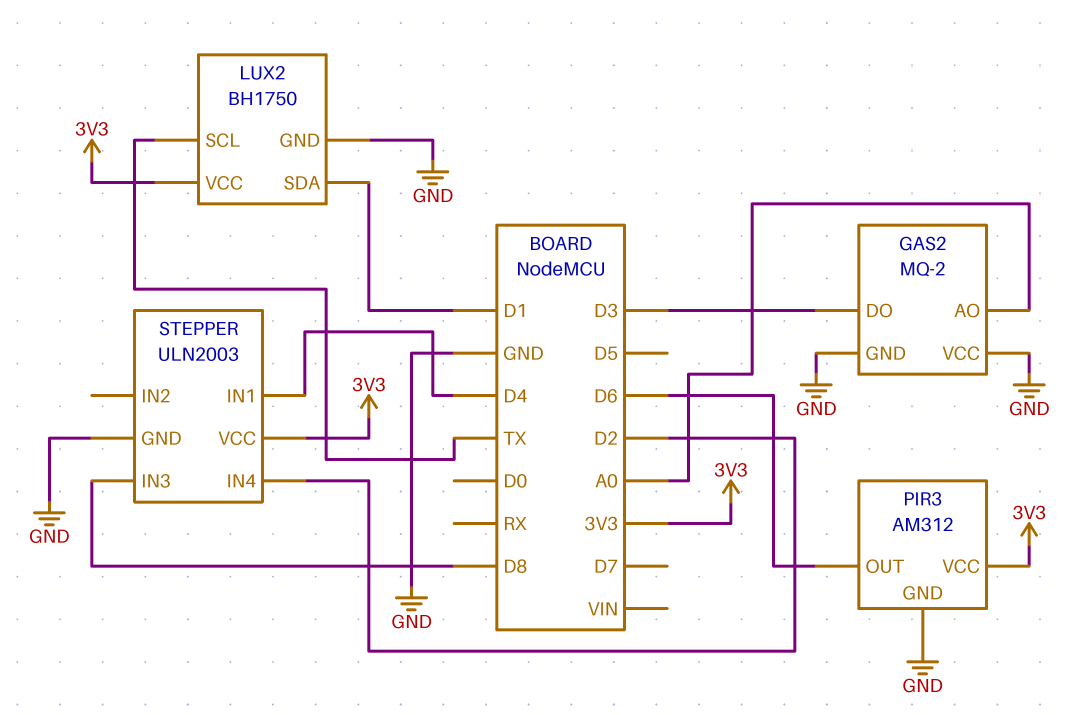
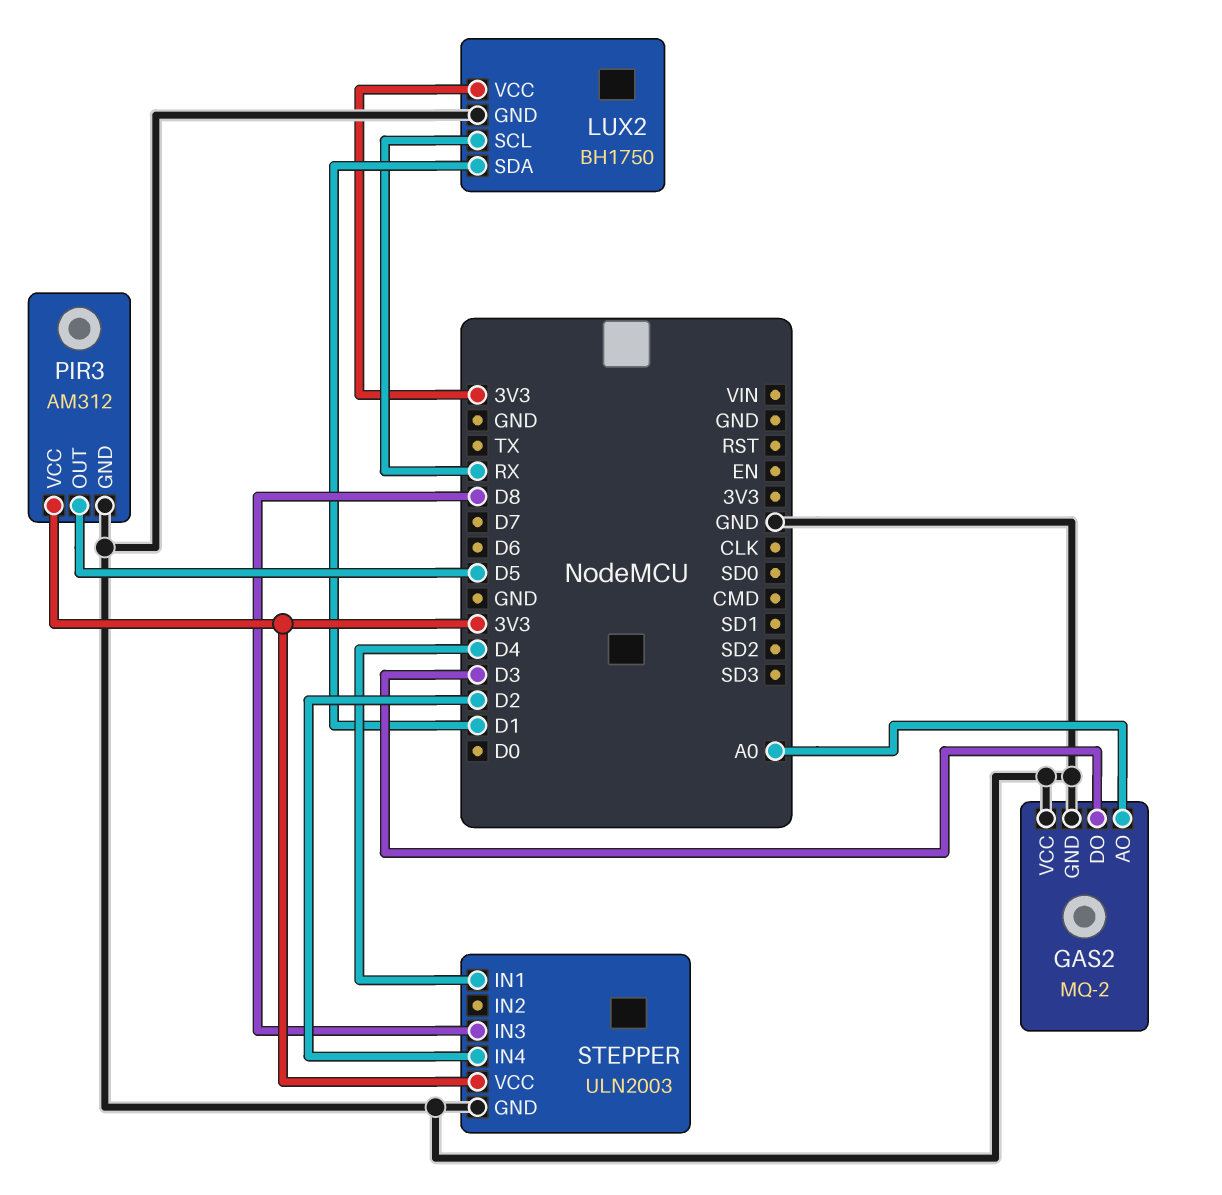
LUX2 pin SCL: TX -> RX
PIR3 pin OUT: D6 -> D5

